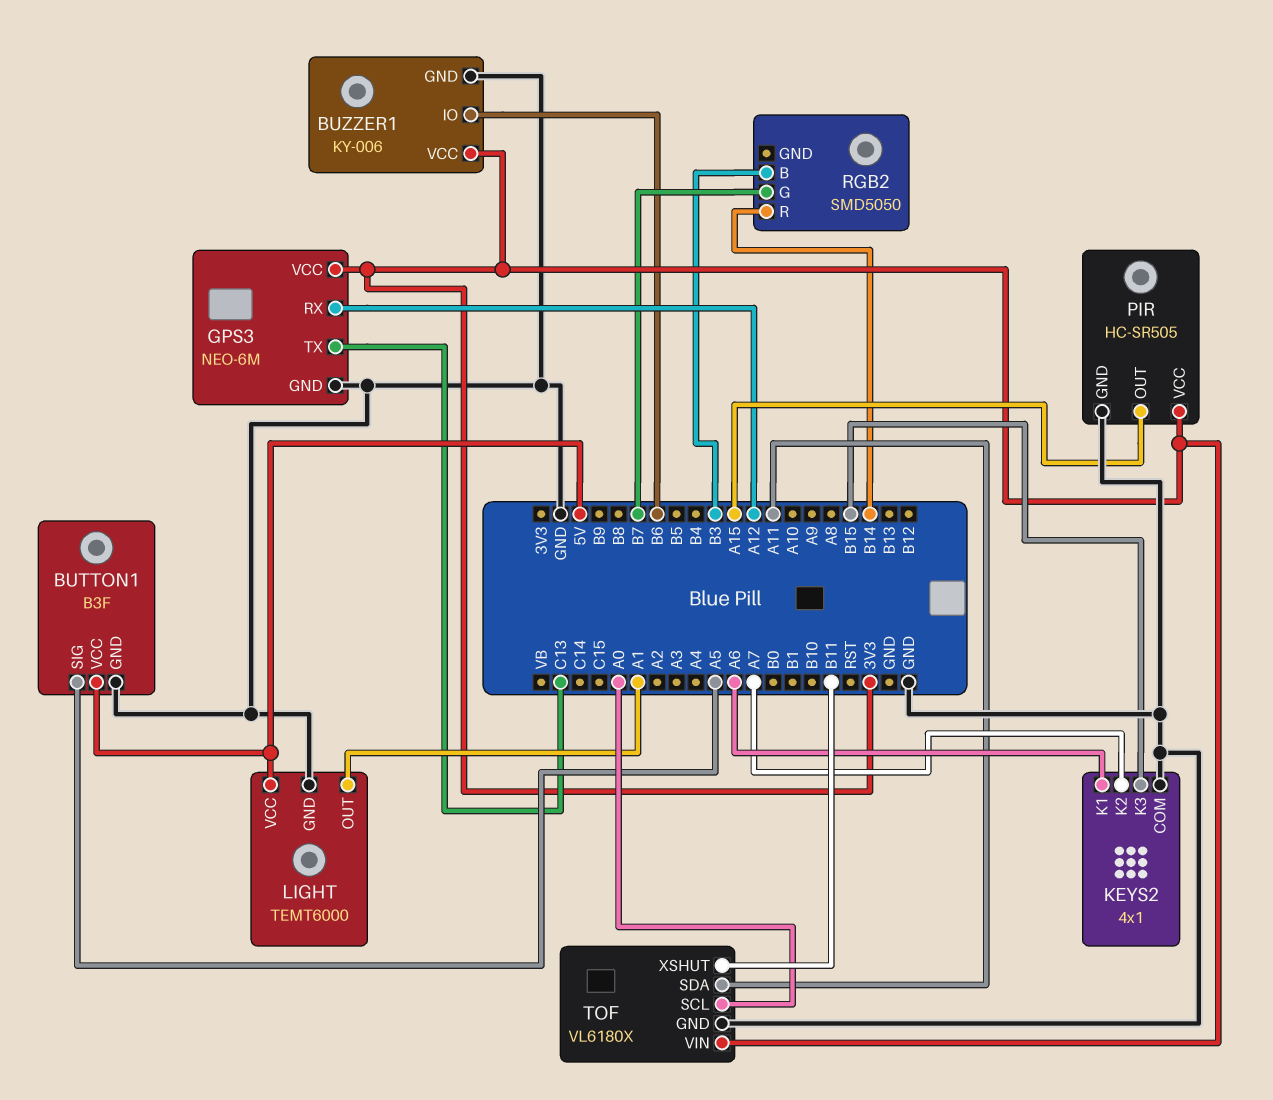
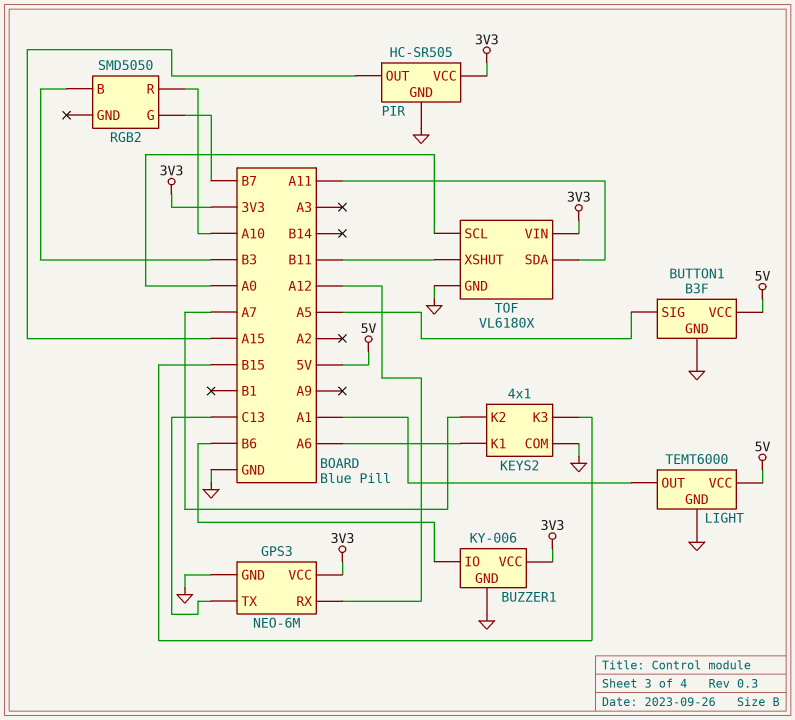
RGB2 pin R: B14 -> A10

